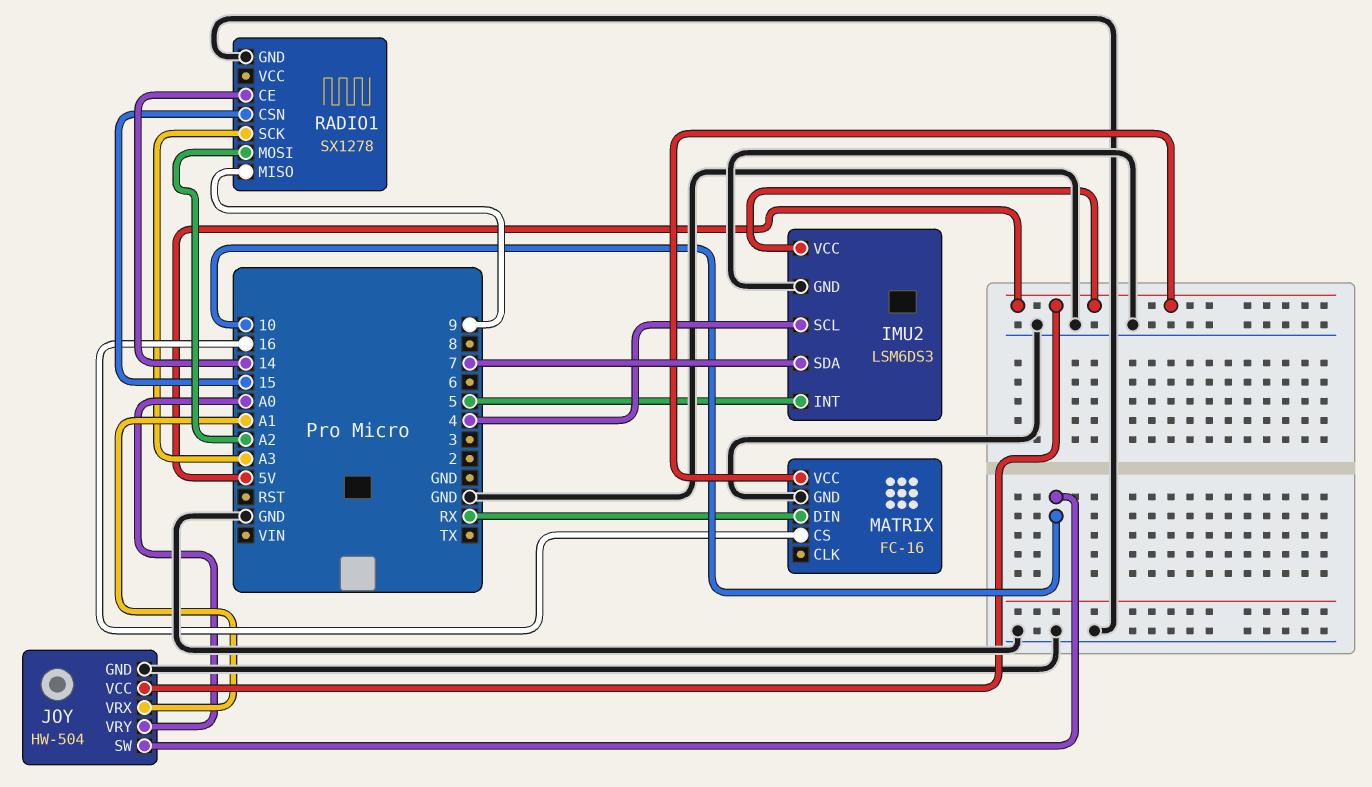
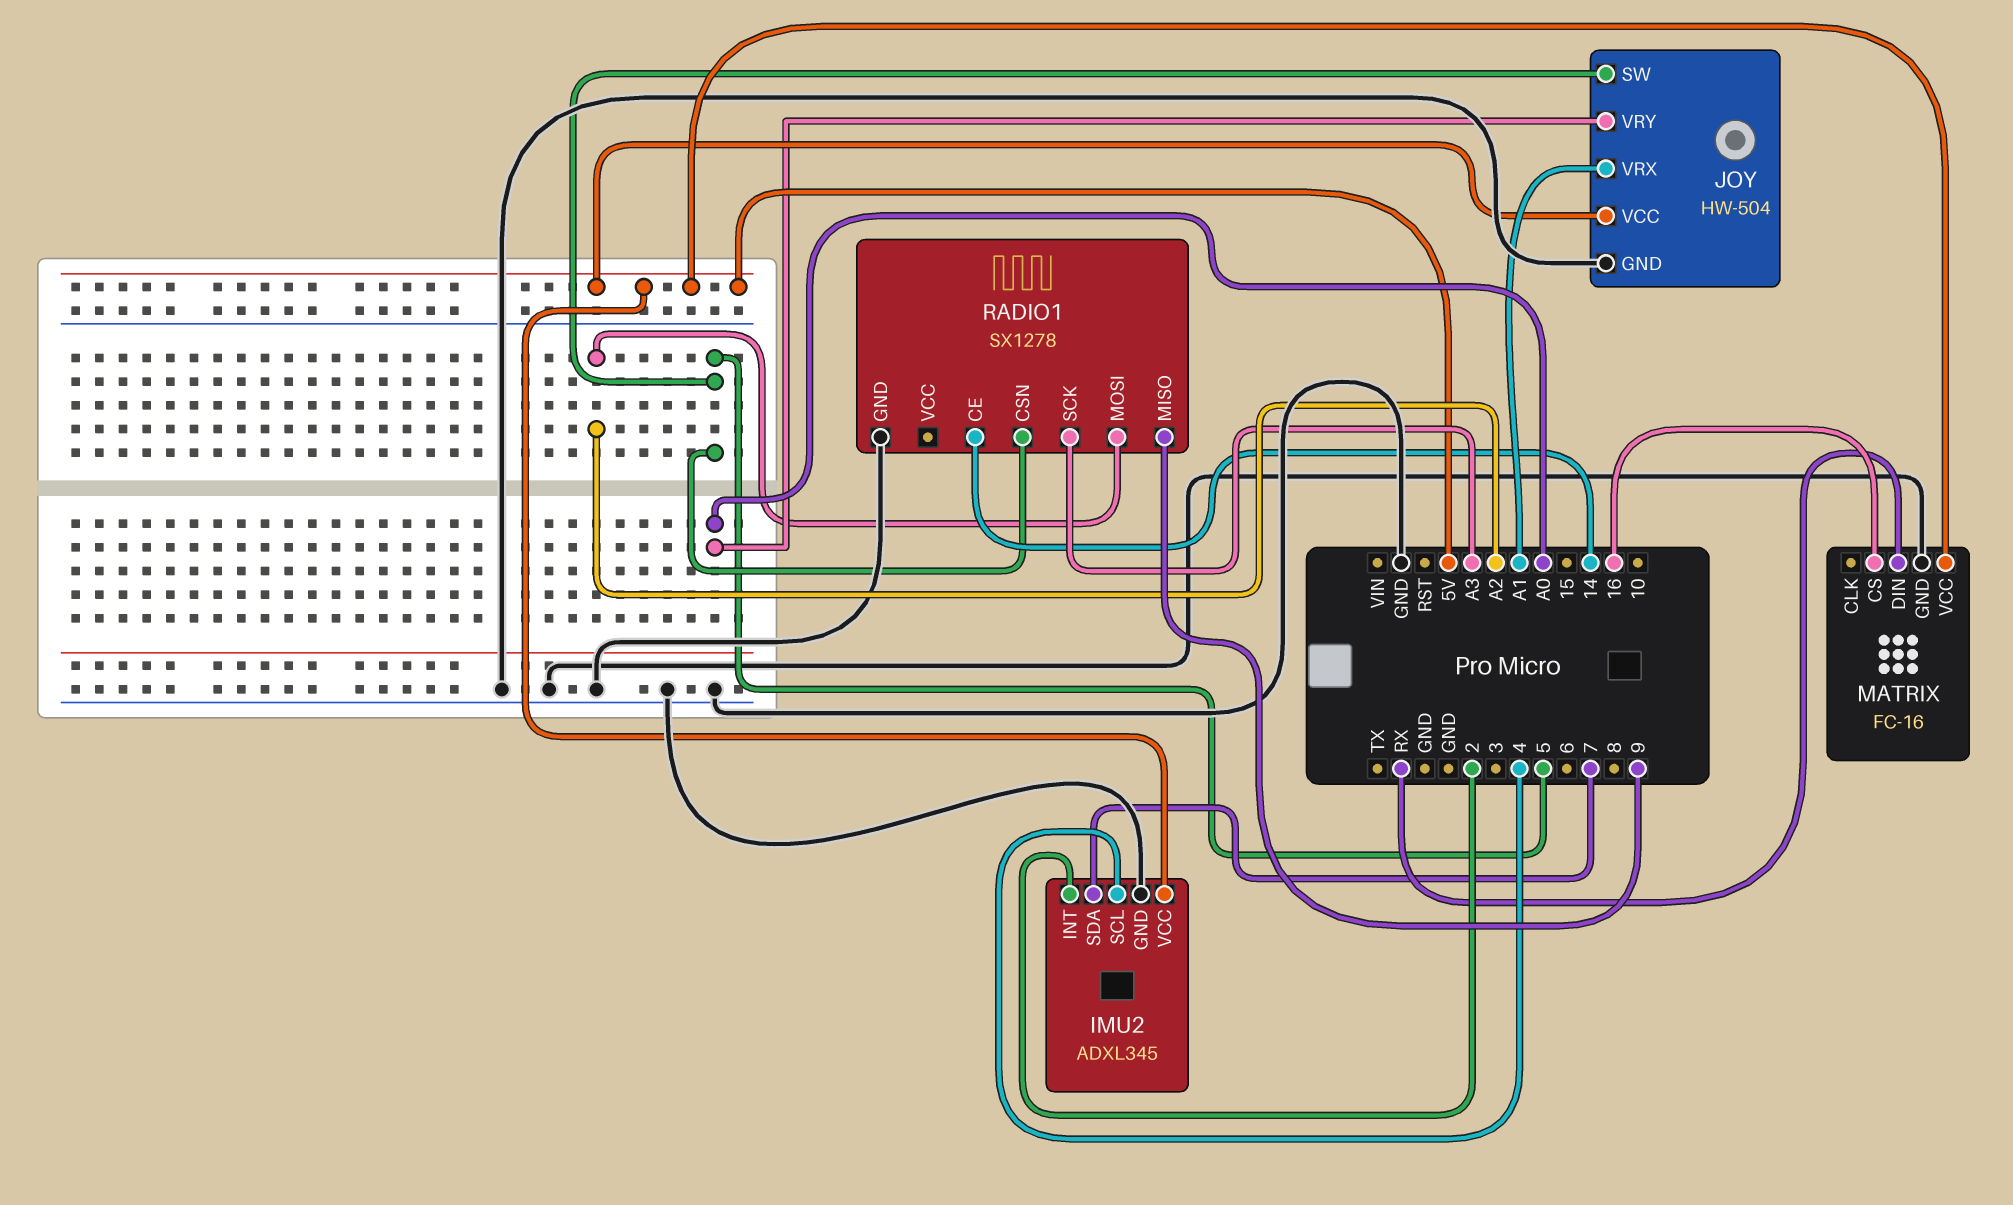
IMU2: LSM6DS3 -> ADXL345
IMU2 pin INT: 5 -> 2
JOY pin SW: 10 -> 5
RADIO1 pin CSN: 15 -> 5

